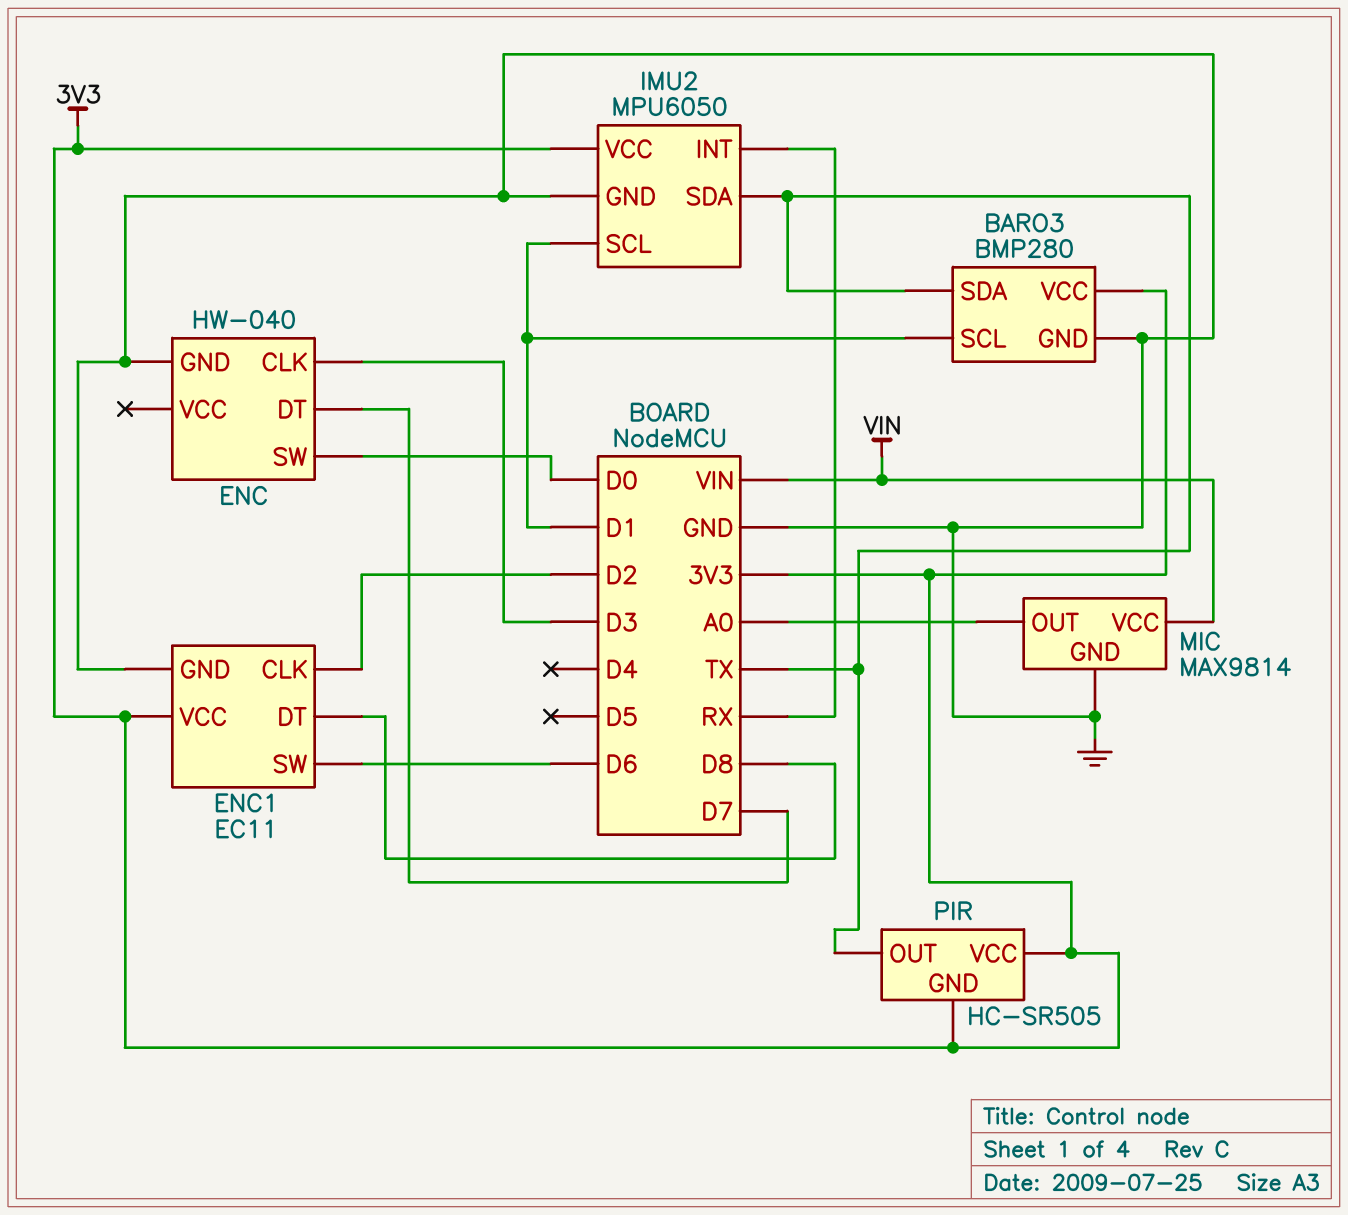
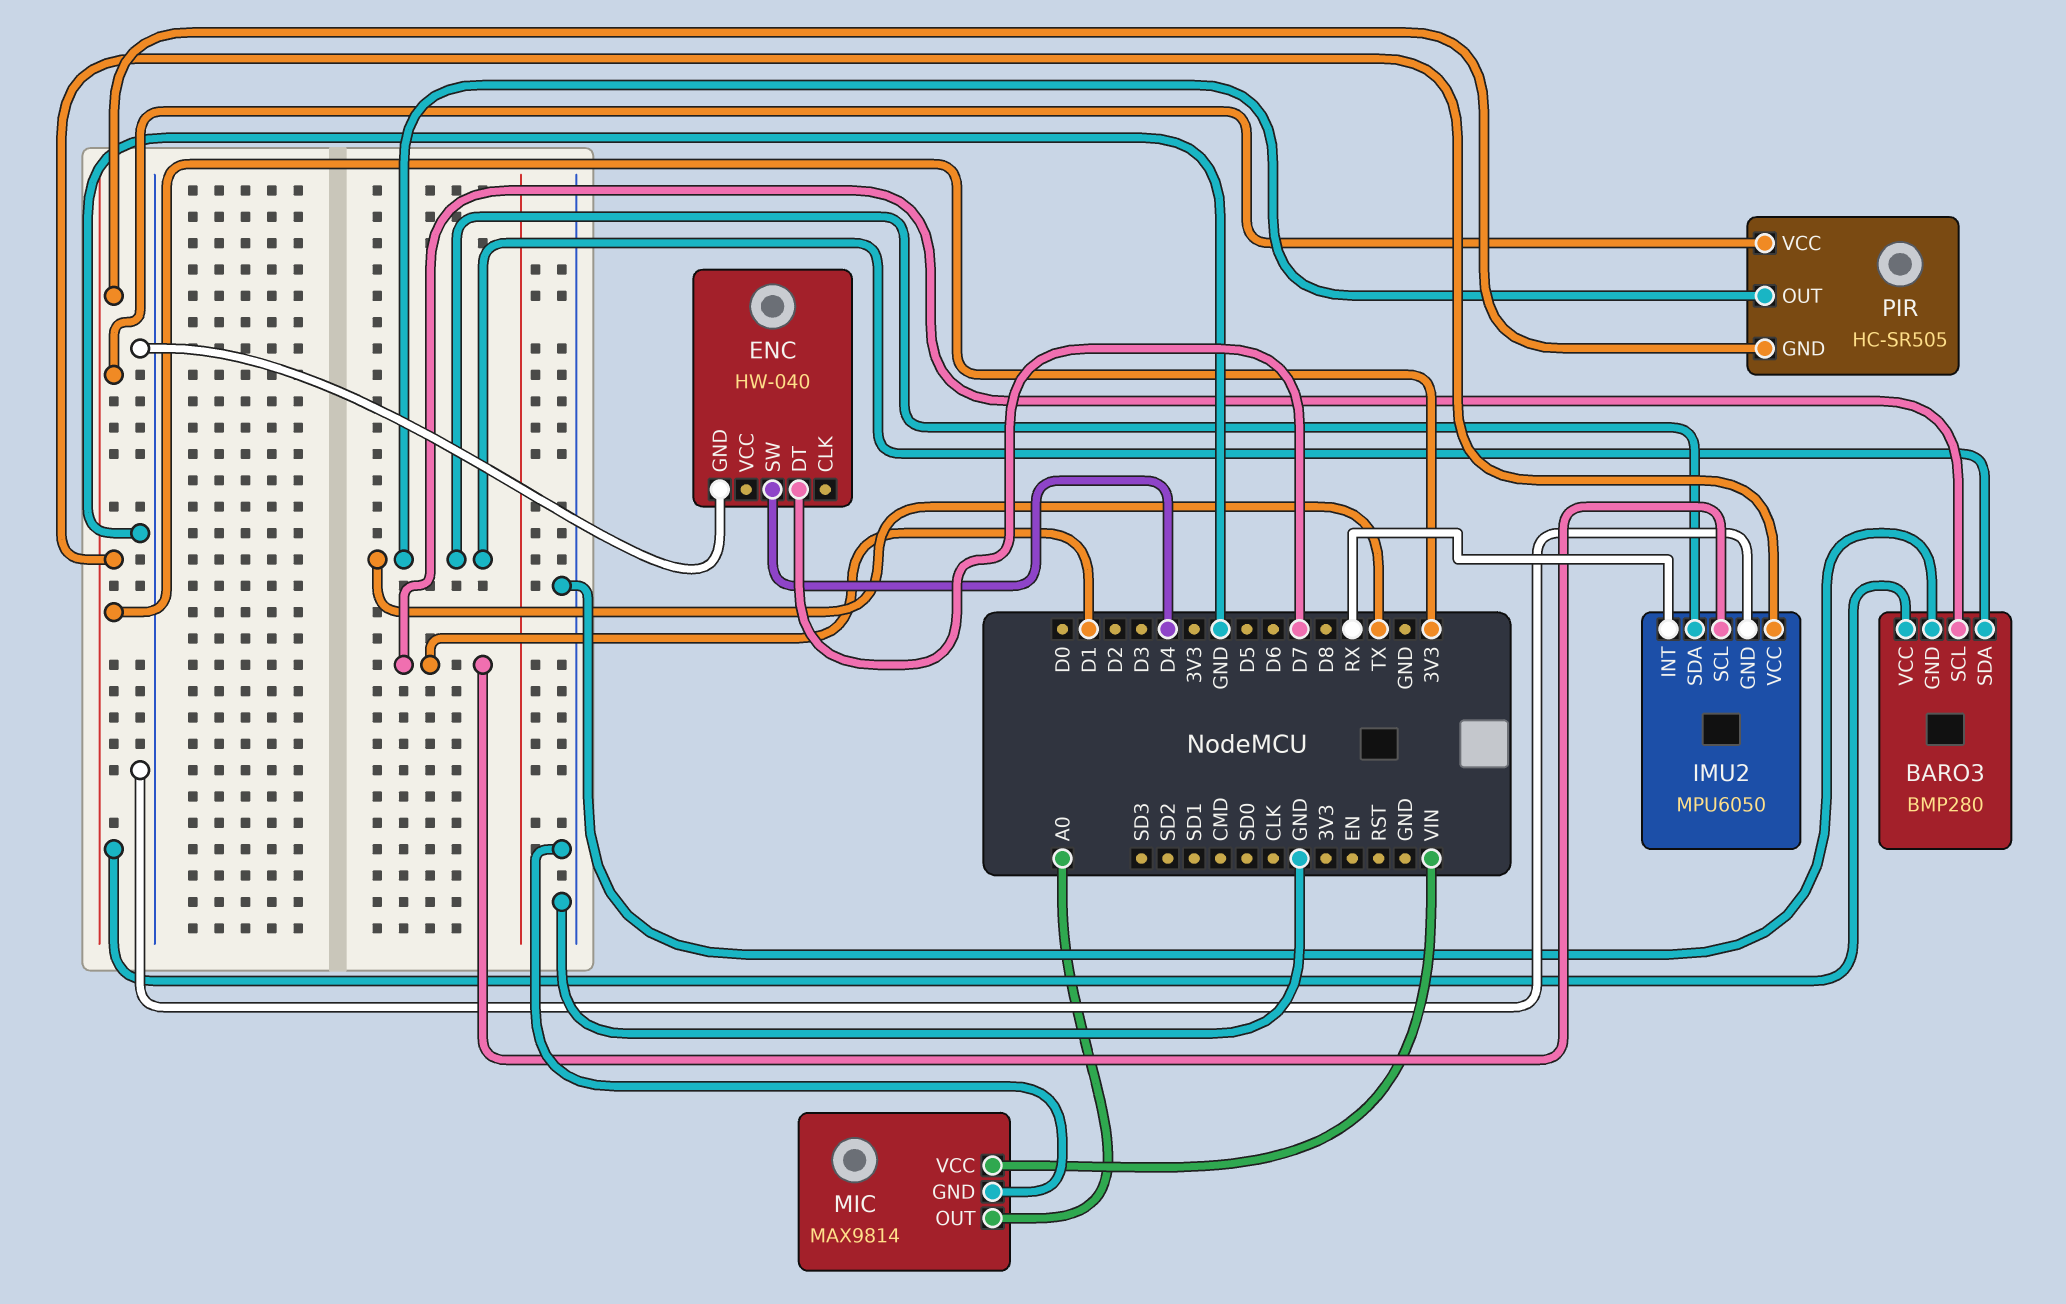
ENC pin CLK: D3 -> none
ENC pin SW: D0 -> D4
ENC1: EC11 -> none
ENC1 pin CLK: D2 -> none
ENC1 pin DT: D8 -> none
ENC1 pin GND: GND -> none
ENC1 pin SW: D6 -> none
ENC1 pin VCC: 3V3 -> none

